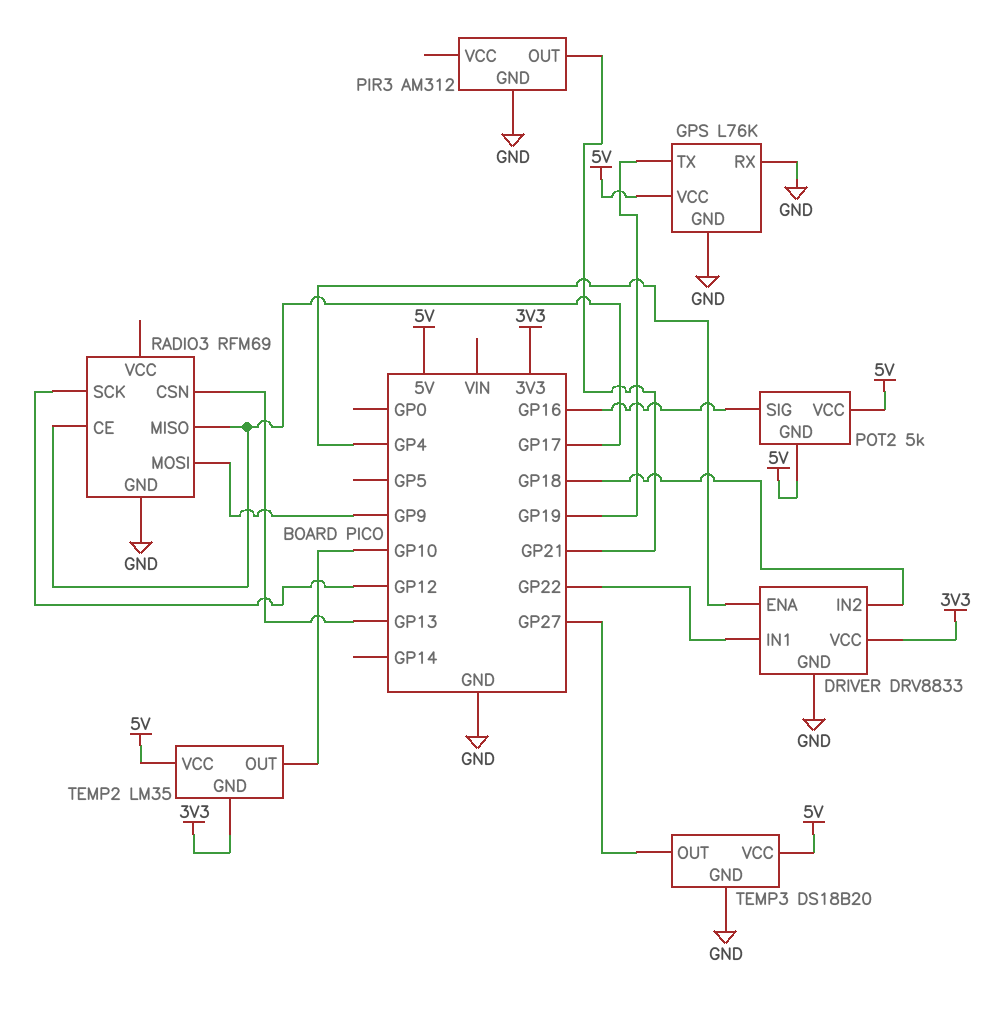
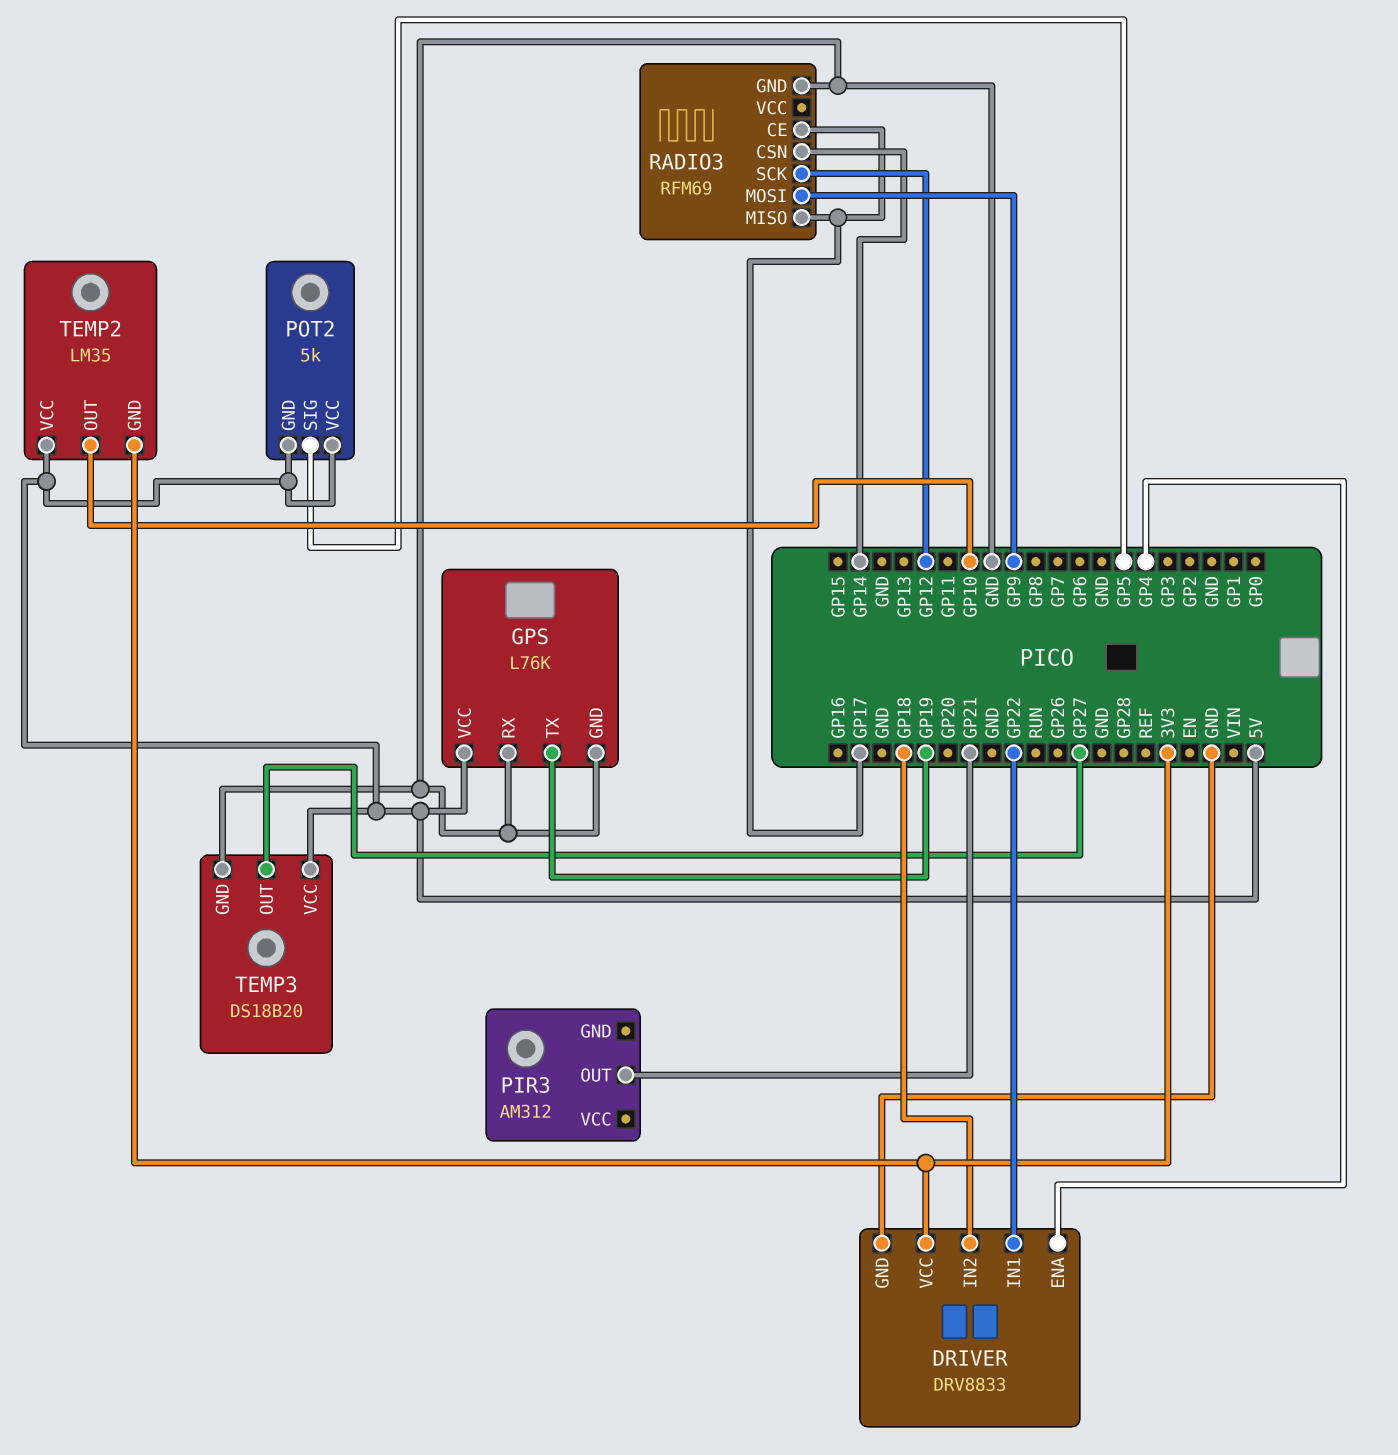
PIR3 pin GND: GND -> none
POT2 pin SIG: GP16 -> GP5
RADIO3 pin CSN: GP13 -> GP14

